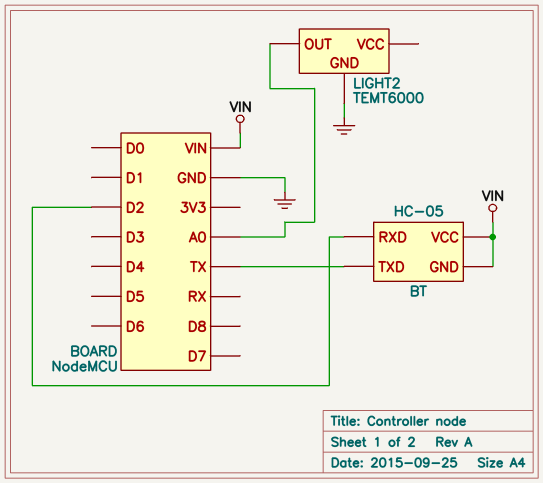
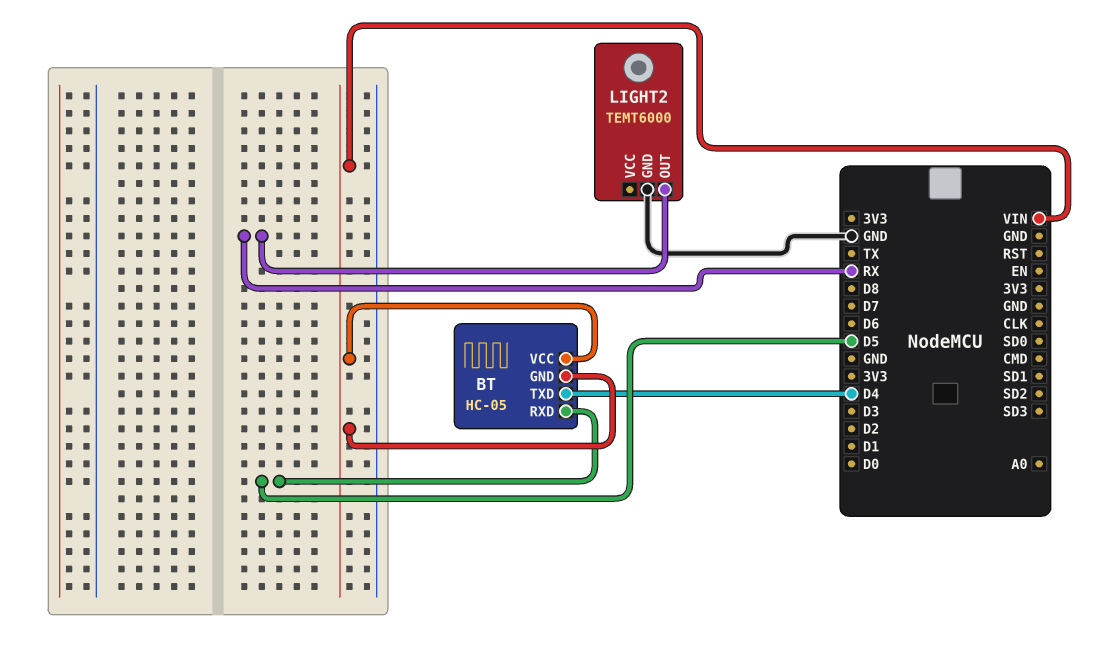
BT pin RXD: D2 -> D5
BT pin TXD: TX -> D4
LIGHT2 pin OUT: A0 -> RX

